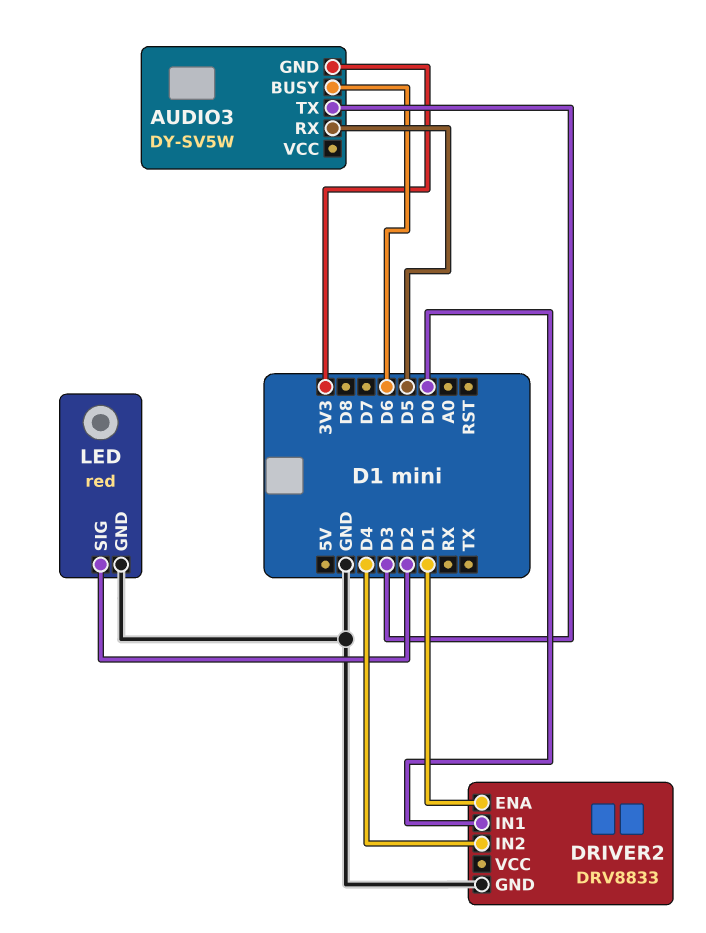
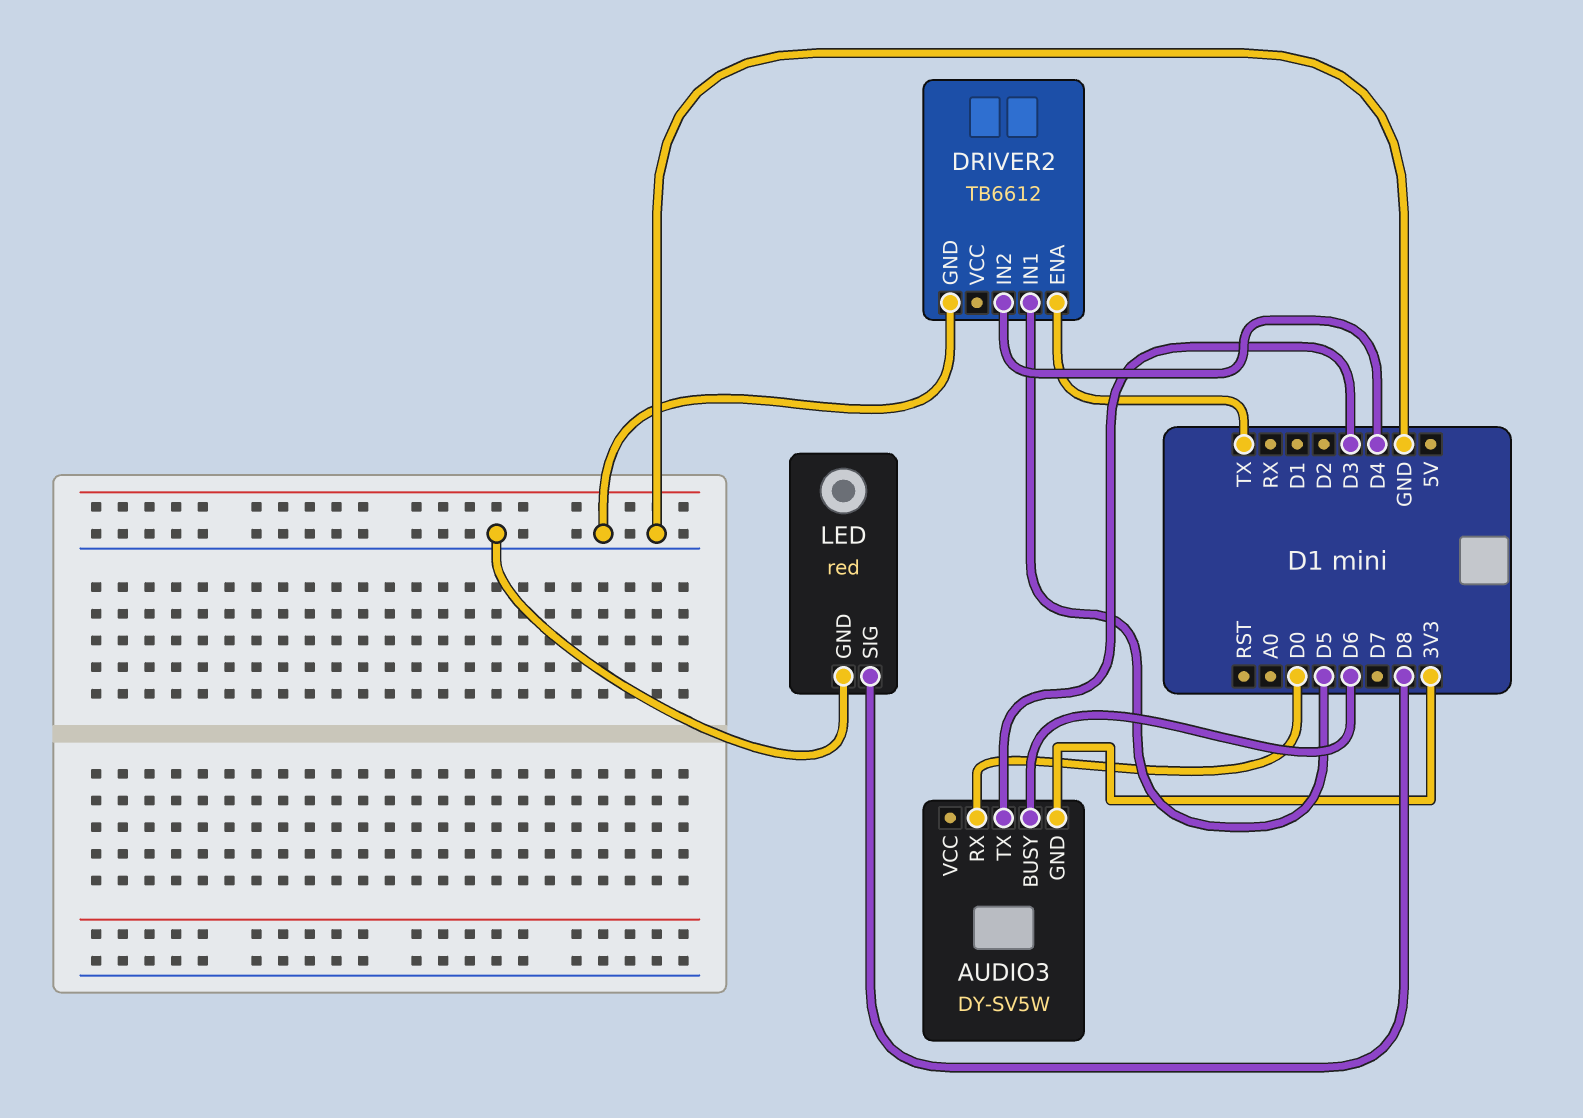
AUDIO3 pin RX: D5 -> D0
DRIVER2: DRV8833 -> TB6612
DRIVER2 pin ENA: D1 -> TX
DRIVER2 pin IN1: D0 -> D5
LED pin SIG: D2 -> D8

